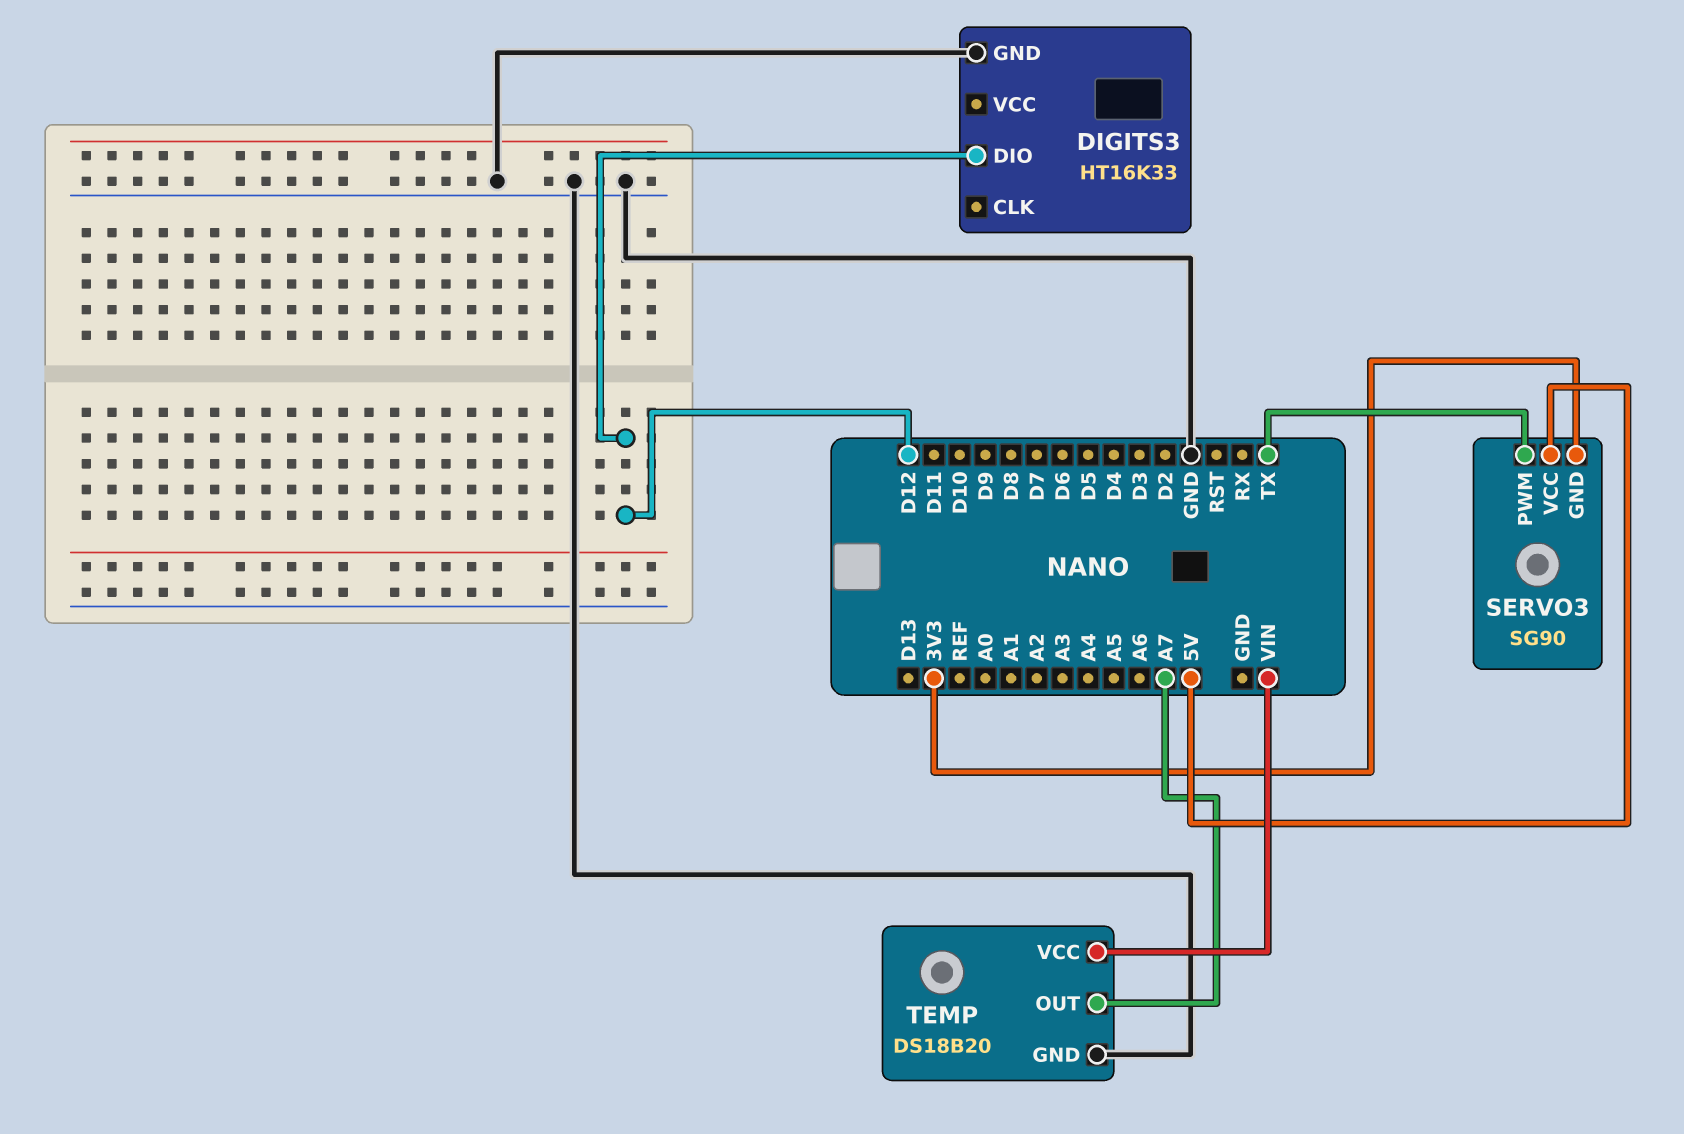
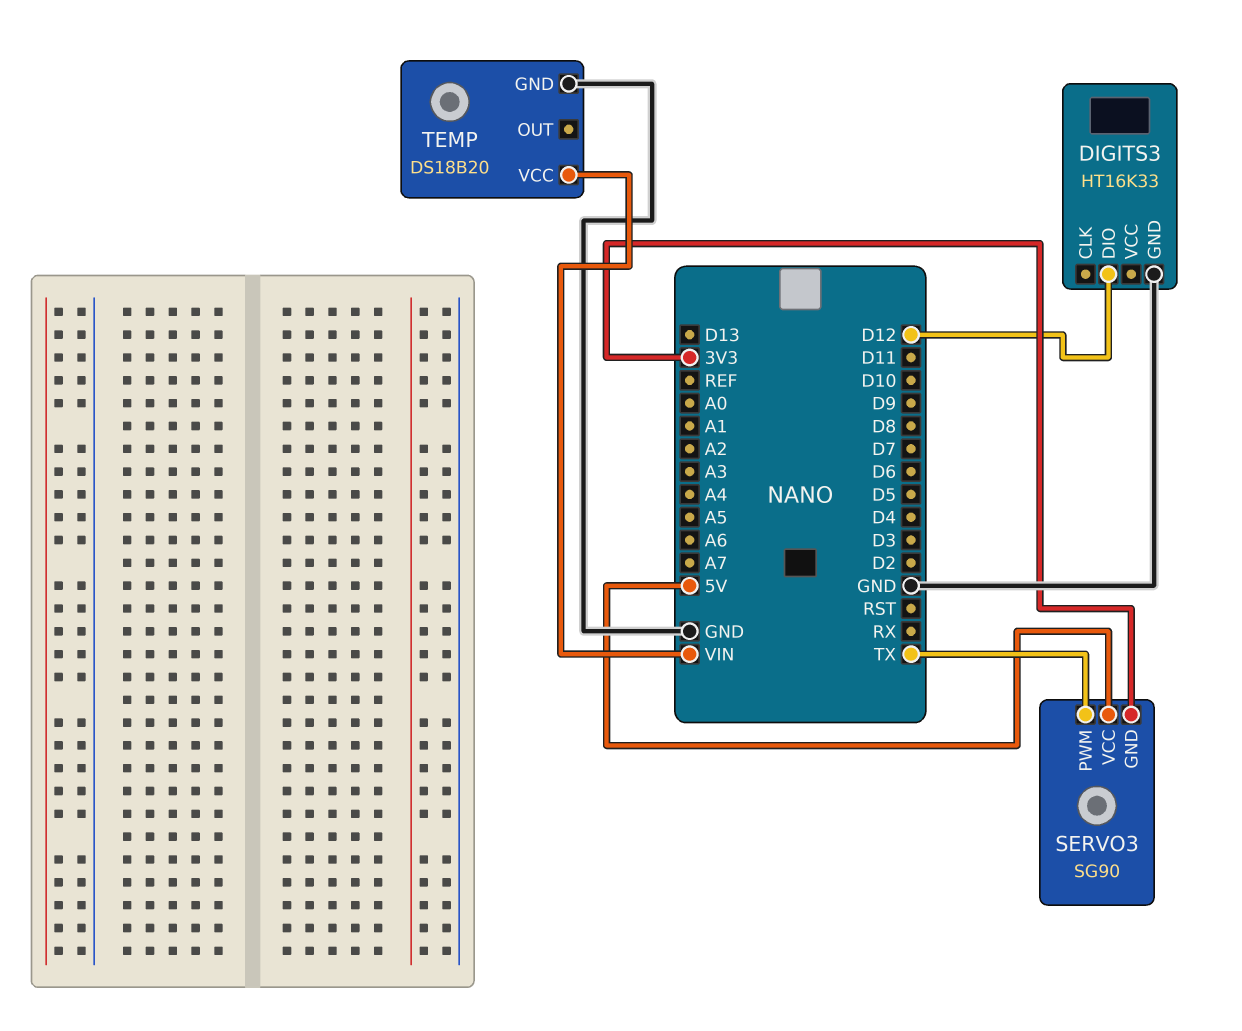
TEMP pin OUT: A7 -> none

